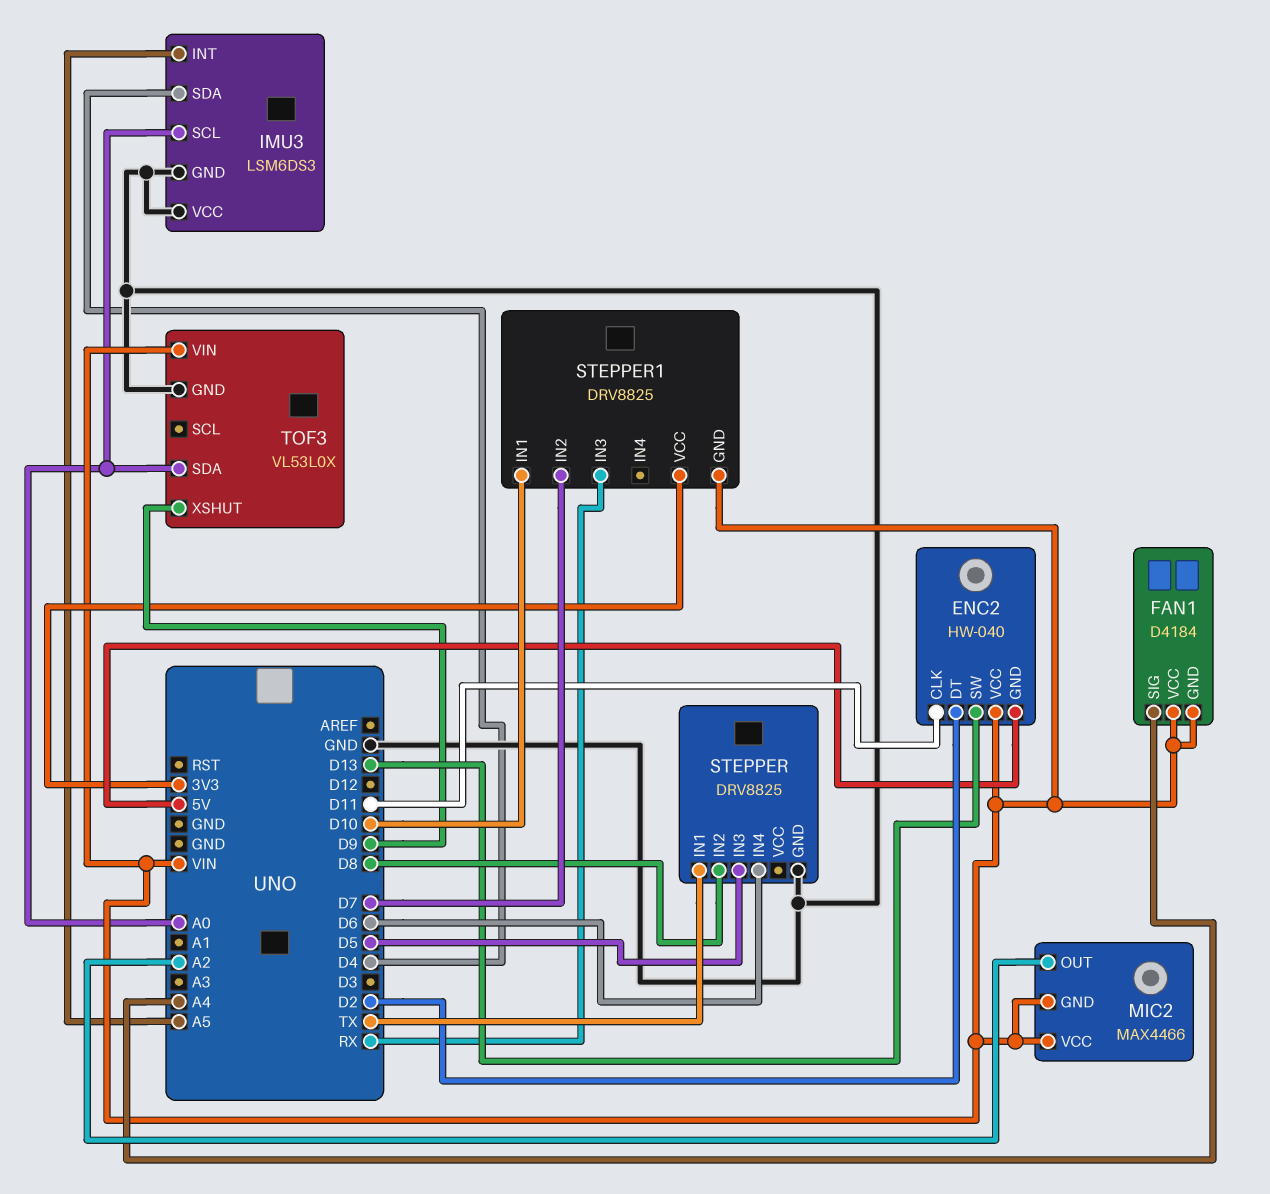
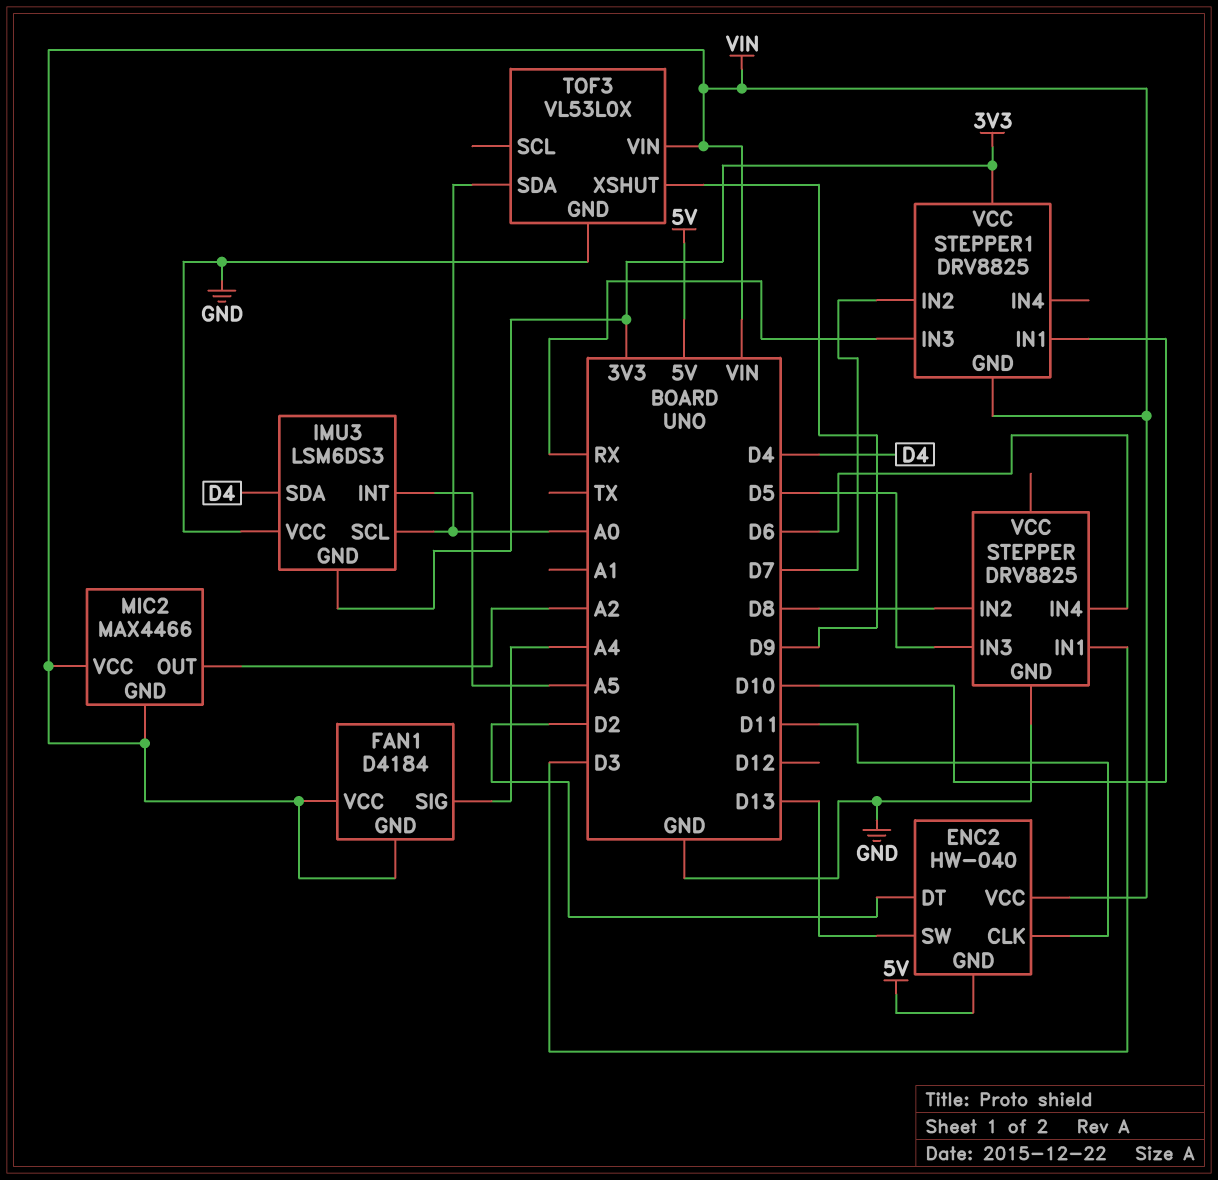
IMU3 pin GND: GND -> 3V3
STEPPER pin IN1: TX -> D3

